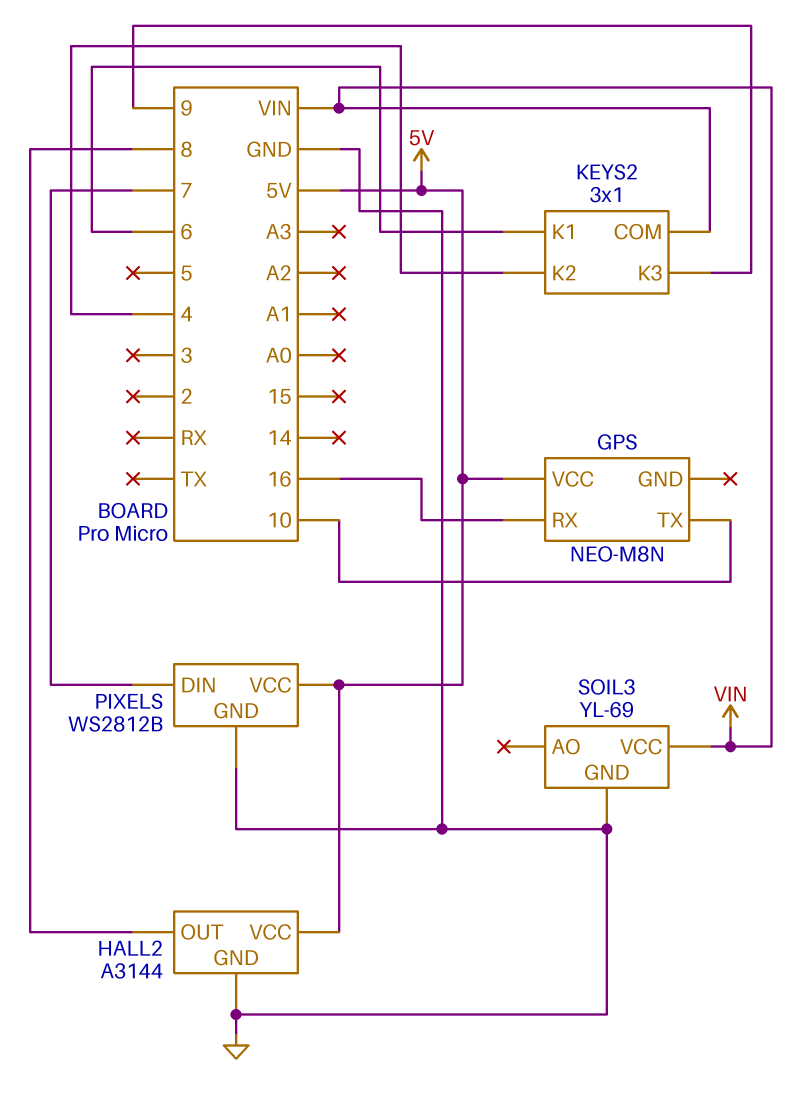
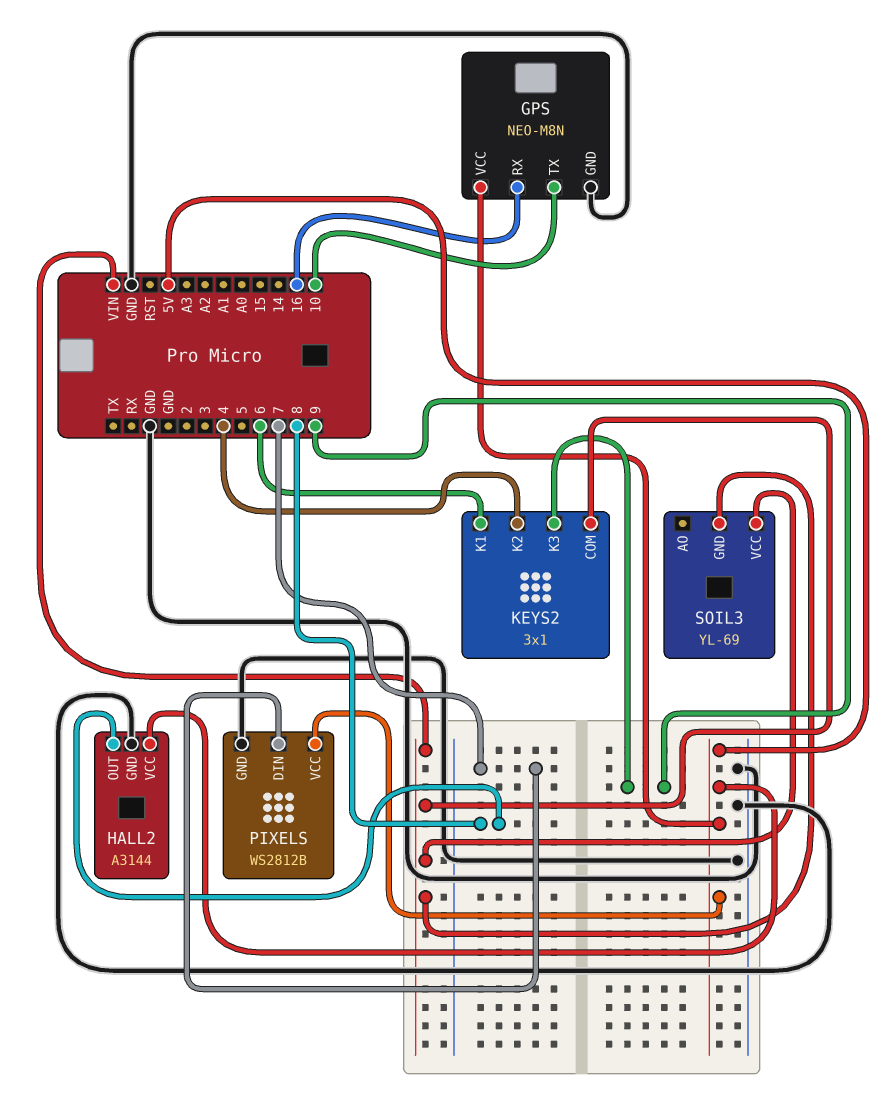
GPS pin GND: none -> GND
SOIL3 pin GND: GND -> VIN

